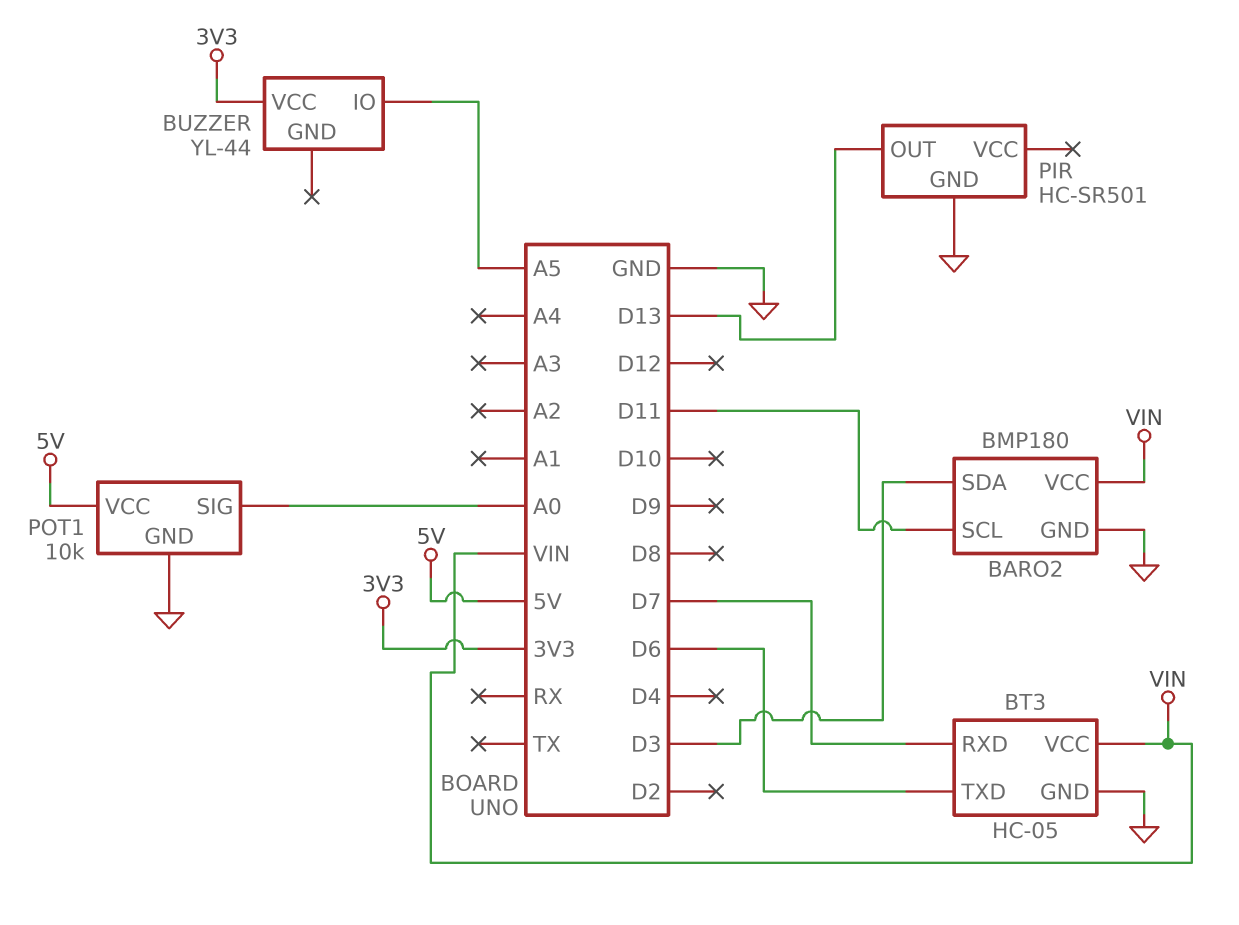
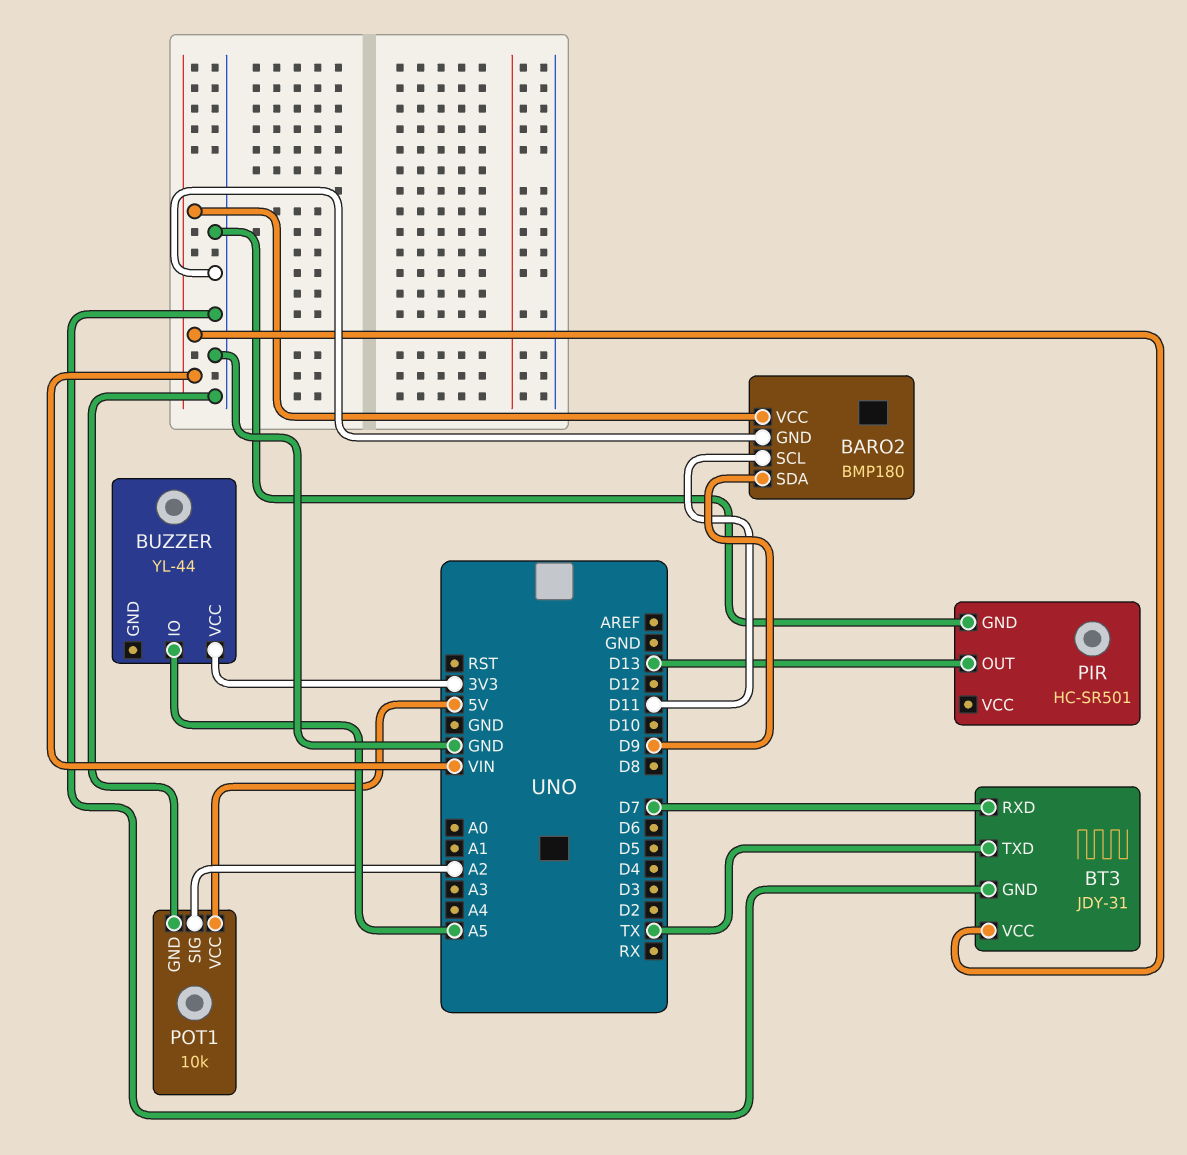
BARO2 pin SDA: D3 -> D9
BT3: HC-05 -> JDY-31
BT3 pin TXD: D6 -> TX
POT1 pin SIG: A0 -> A2

